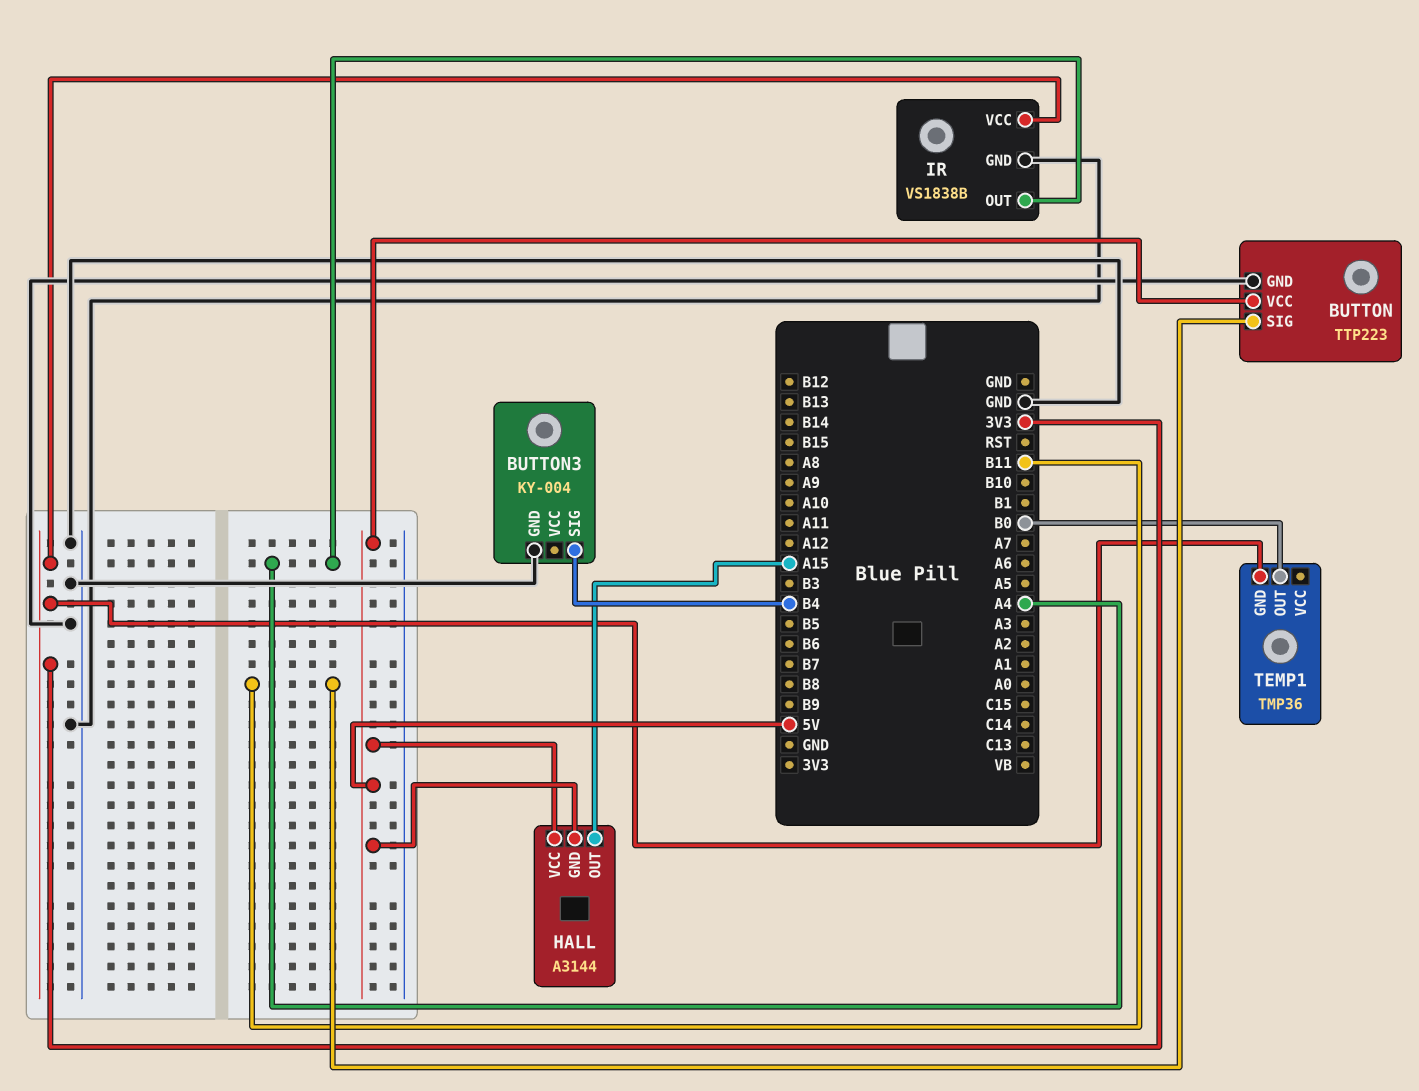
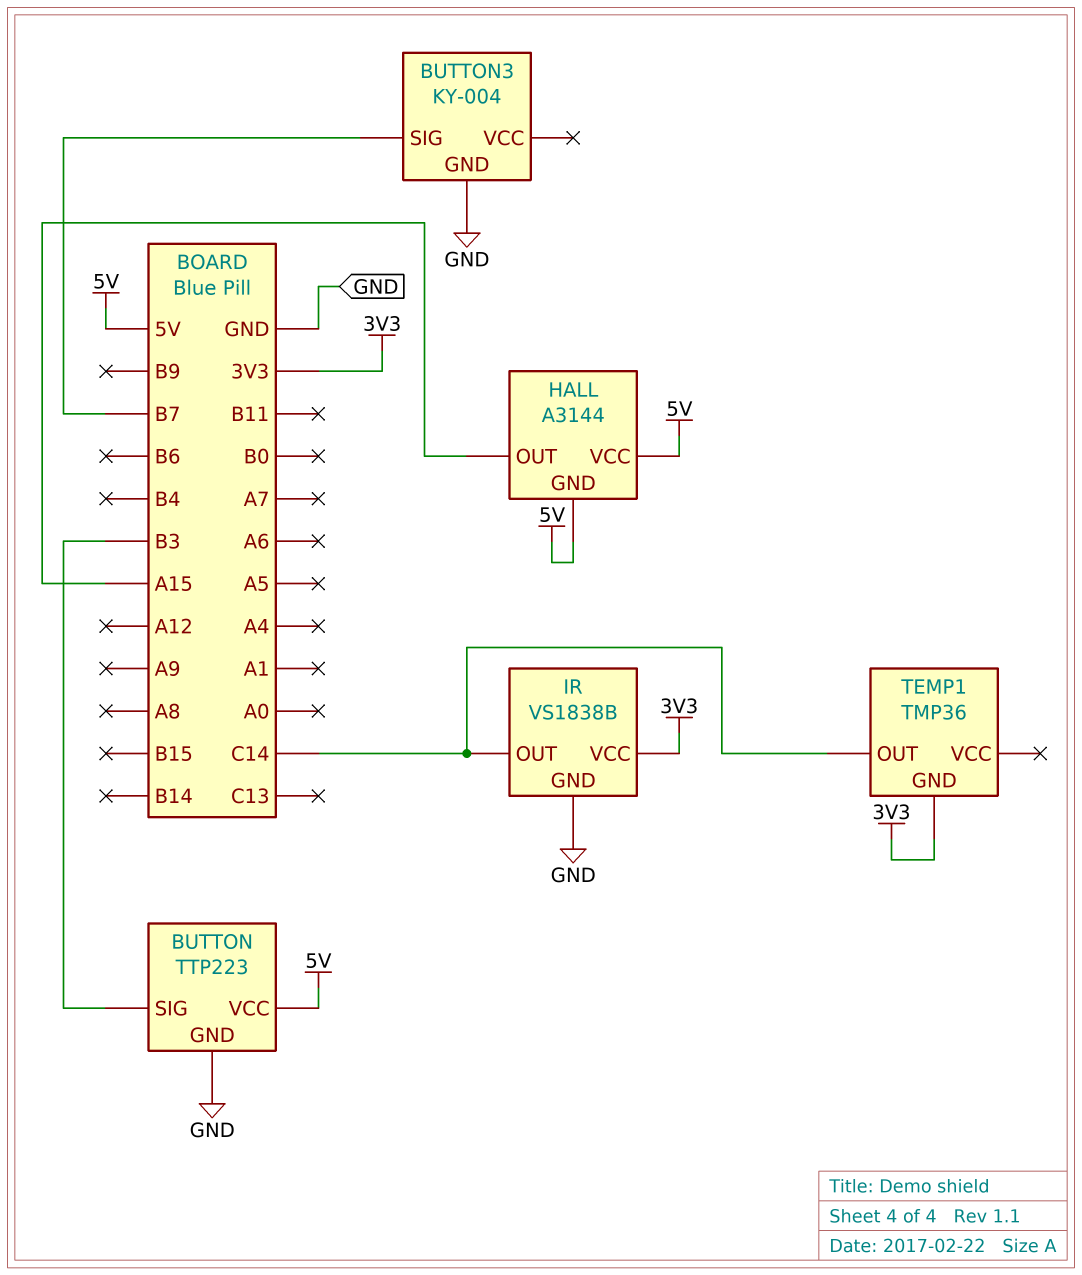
BUTTON pin SIG: B11 -> B3
BUTTON3 pin SIG: B4 -> B7
IR pin OUT: A4 -> C14
TEMP1 pin OUT: B0 -> C14

